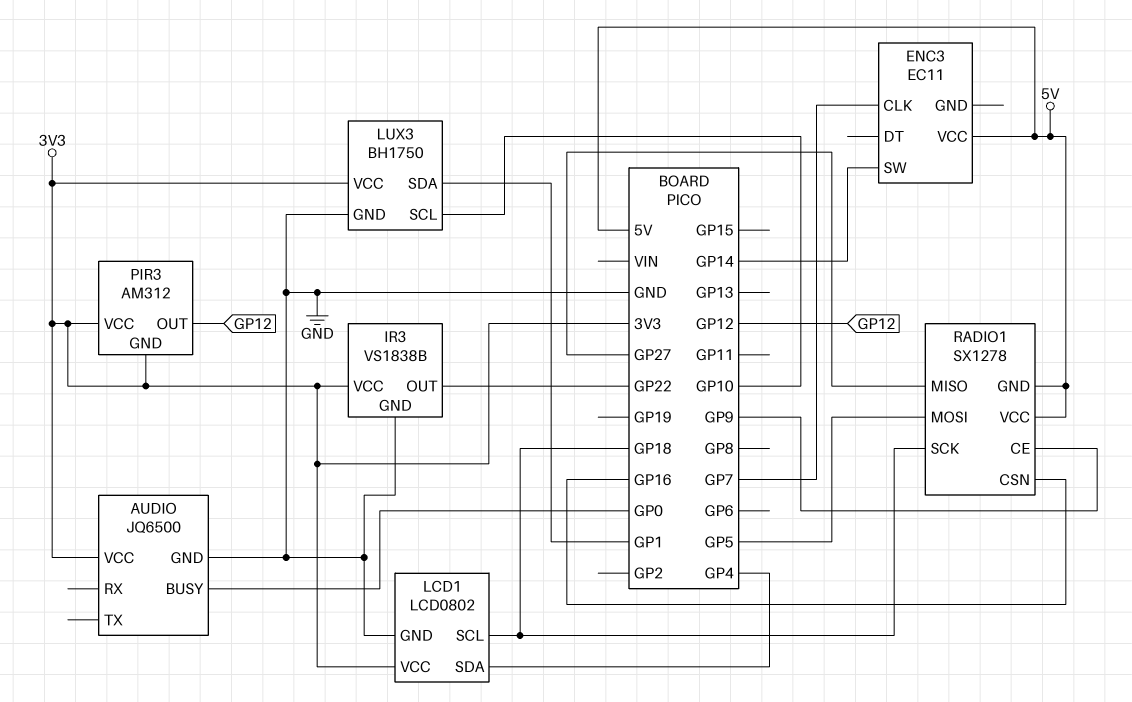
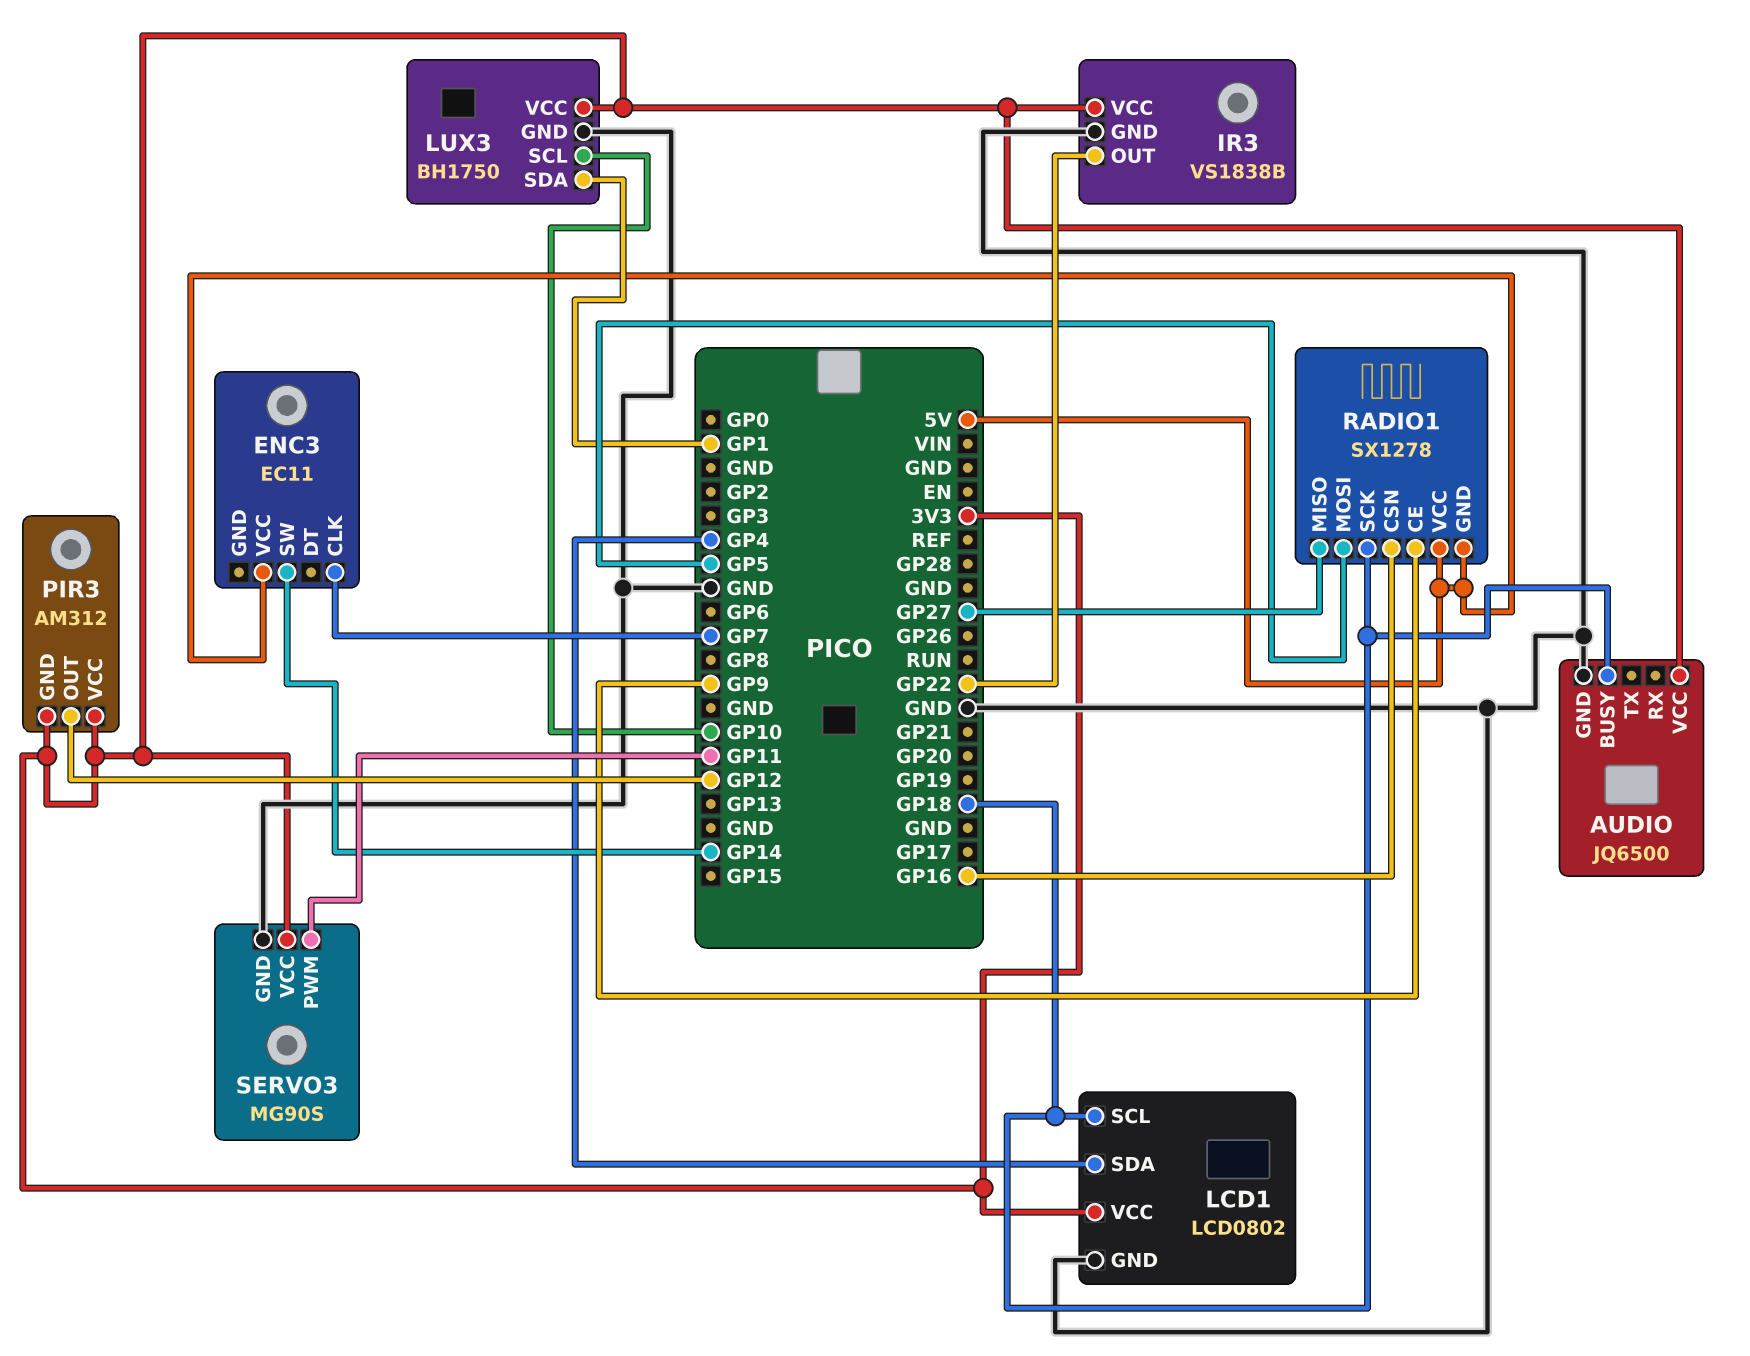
AUDIO pin BUSY: GP0 -> GP18
SERVO3: none -> MG90S
SERVO3 pin GND: none -> GND
SERVO3 pin PWM: none -> GP11
SERVO3 pin VCC: none -> 3V3

